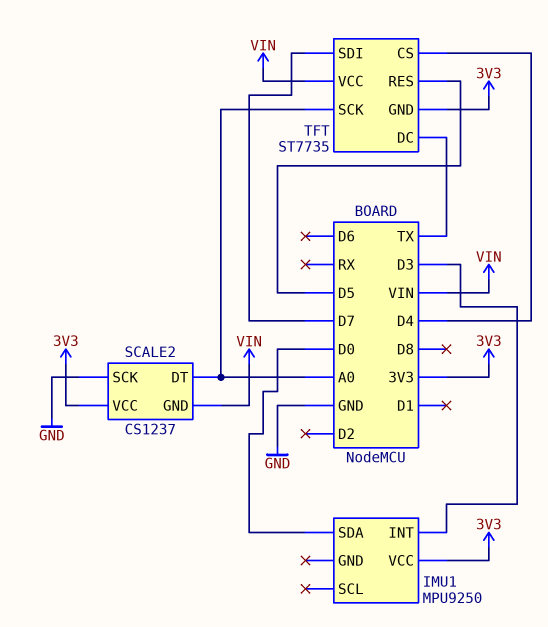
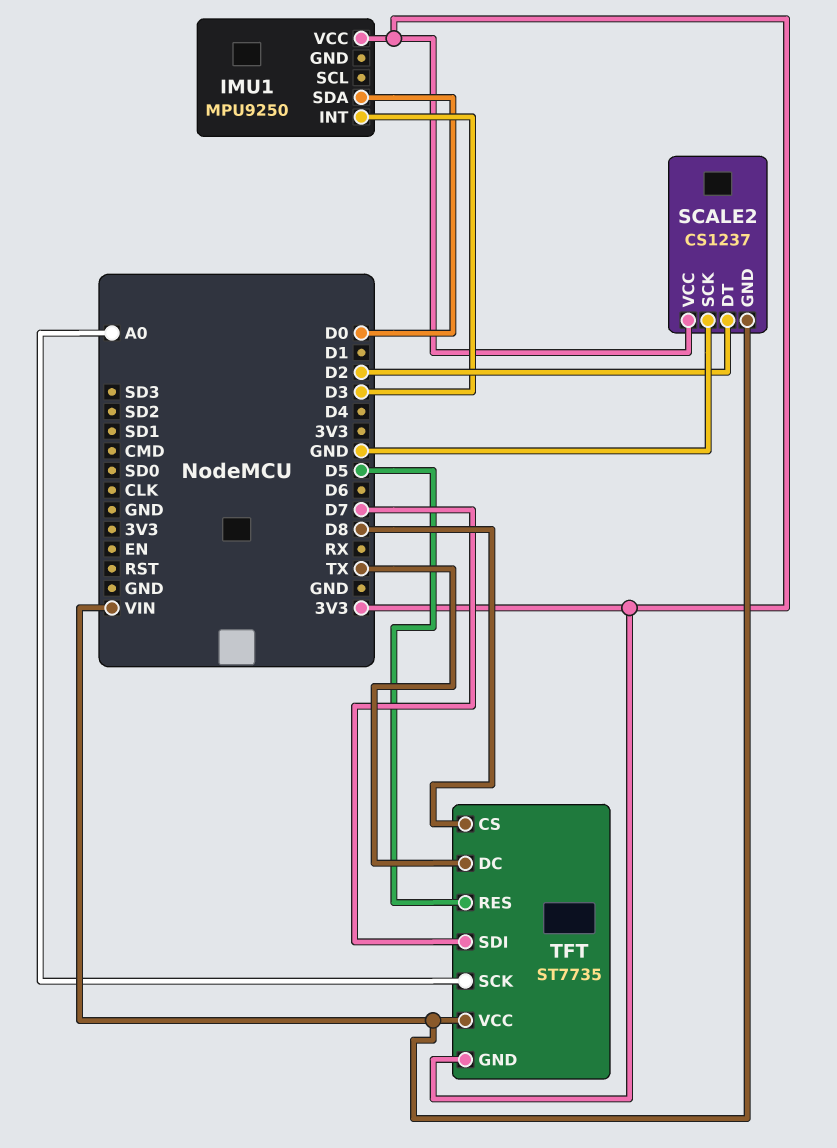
SCALE2 pin DT: A0 -> D2
TFT pin CS: D4 -> D8

